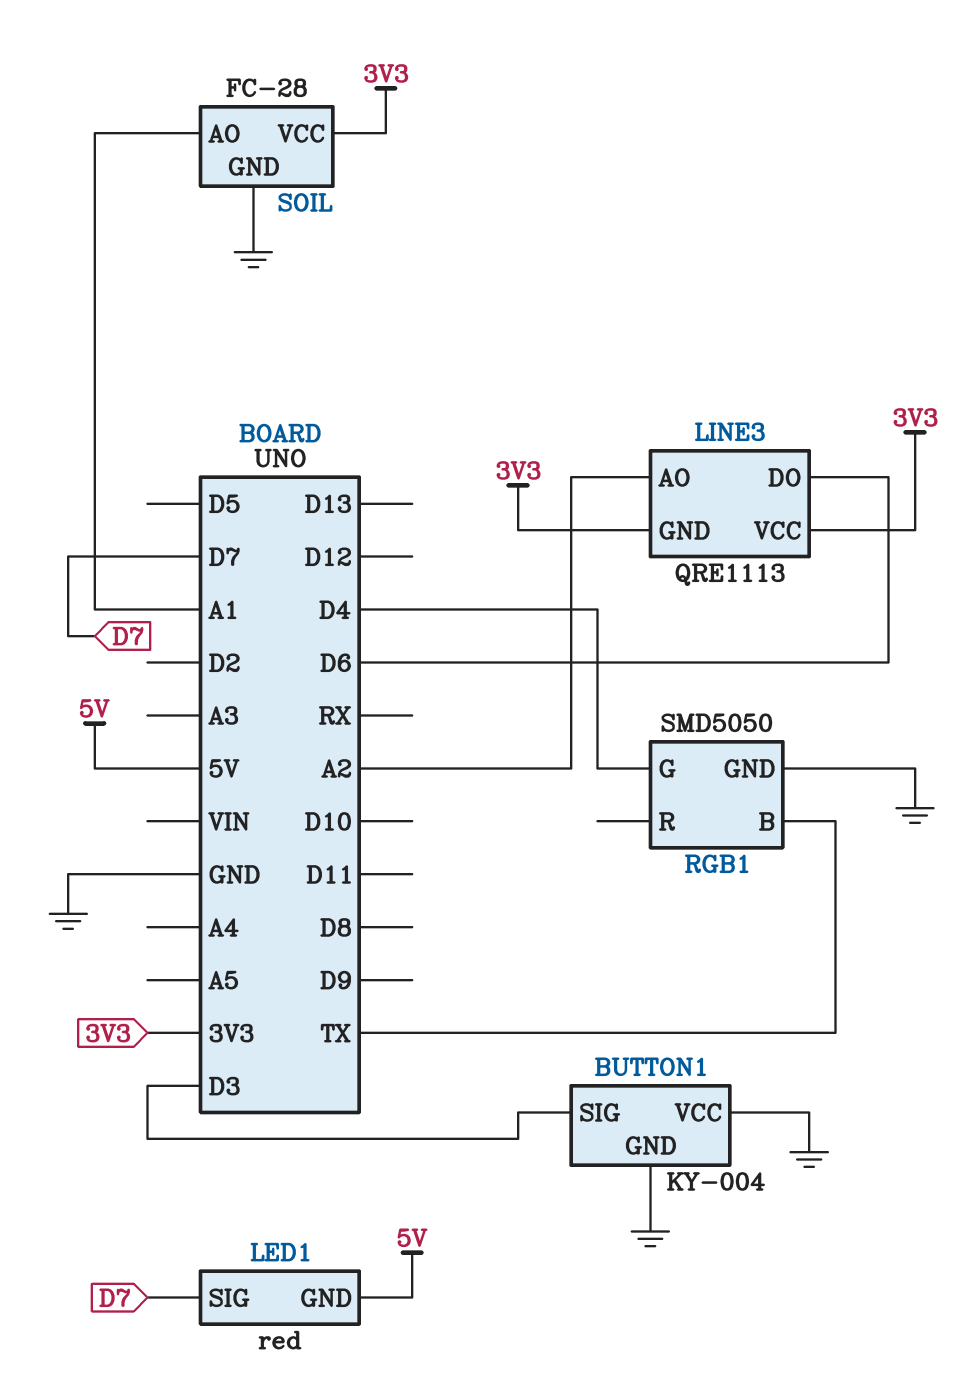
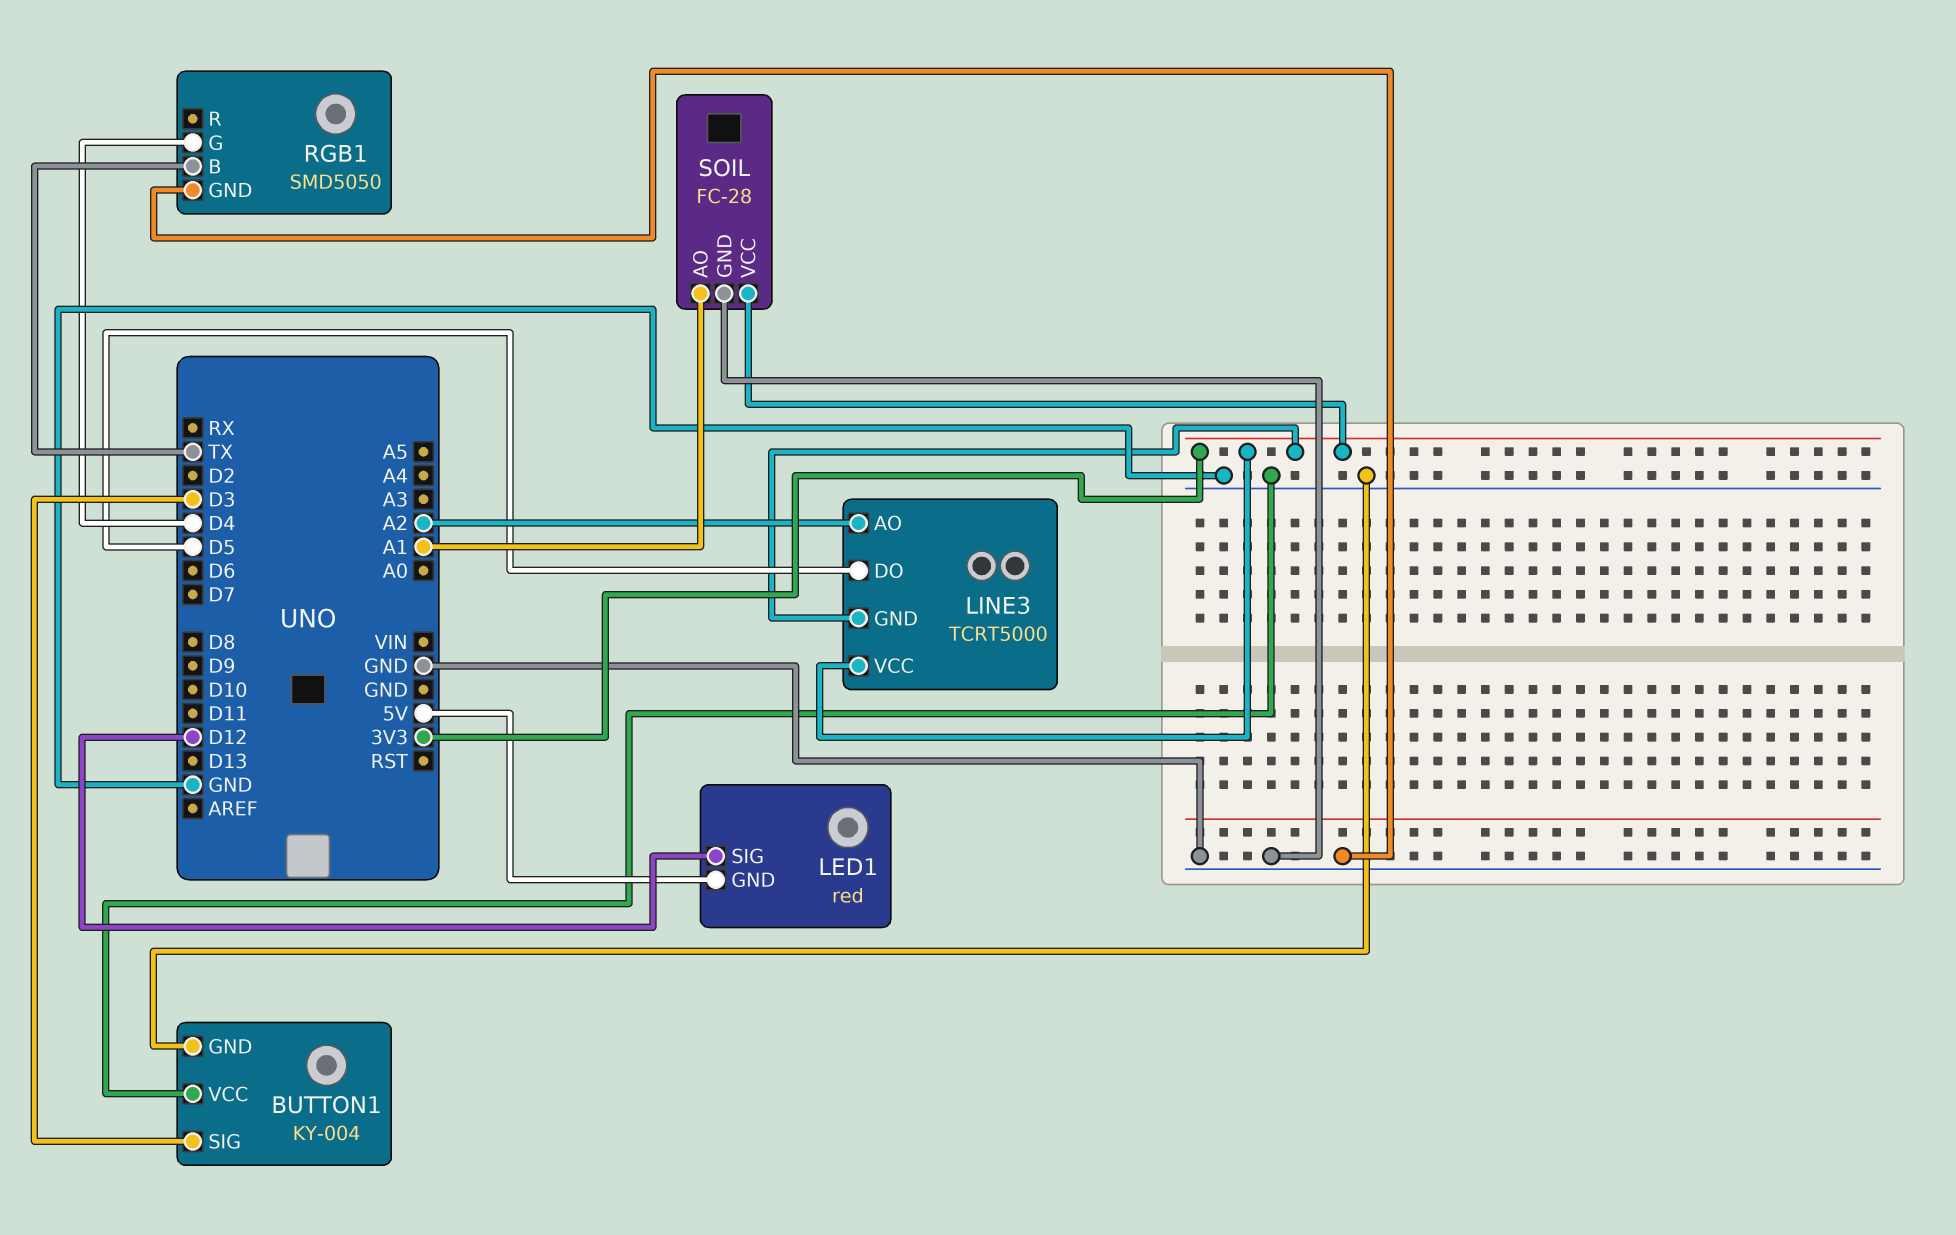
LED1 pin SIG: D7 -> D12
LINE3: QRE1113 -> TCRT5000
LINE3 pin DO: D6 -> D5

